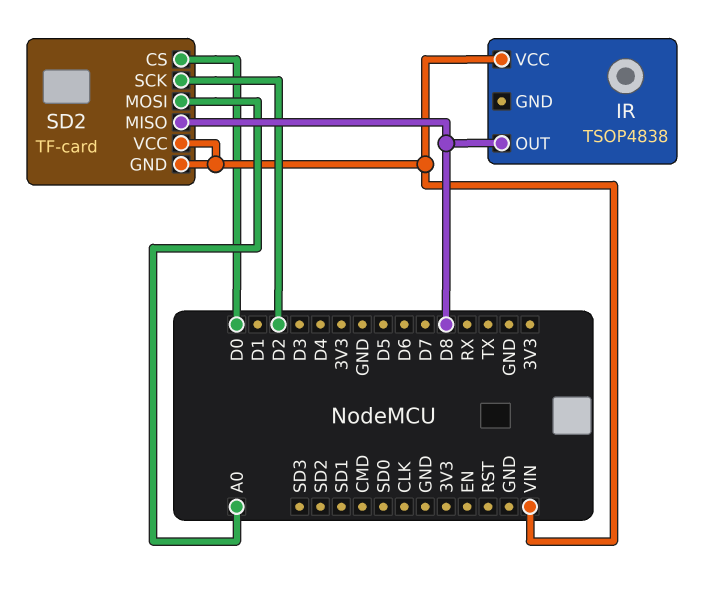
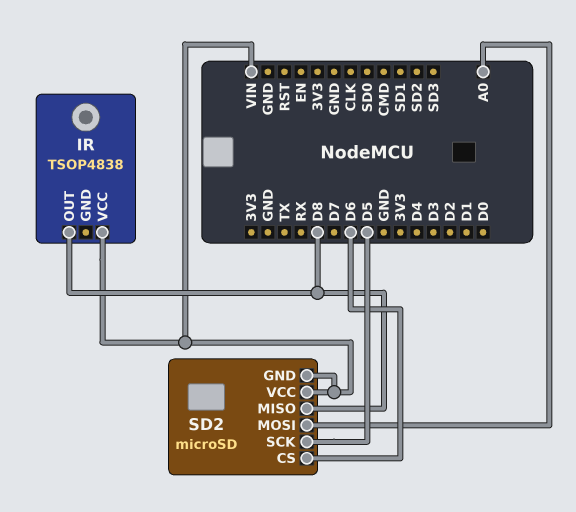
SD2: TF-card -> microSD
SD2 pin CS: D0 -> D6
SD2 pin SCK: D2 -> D5

